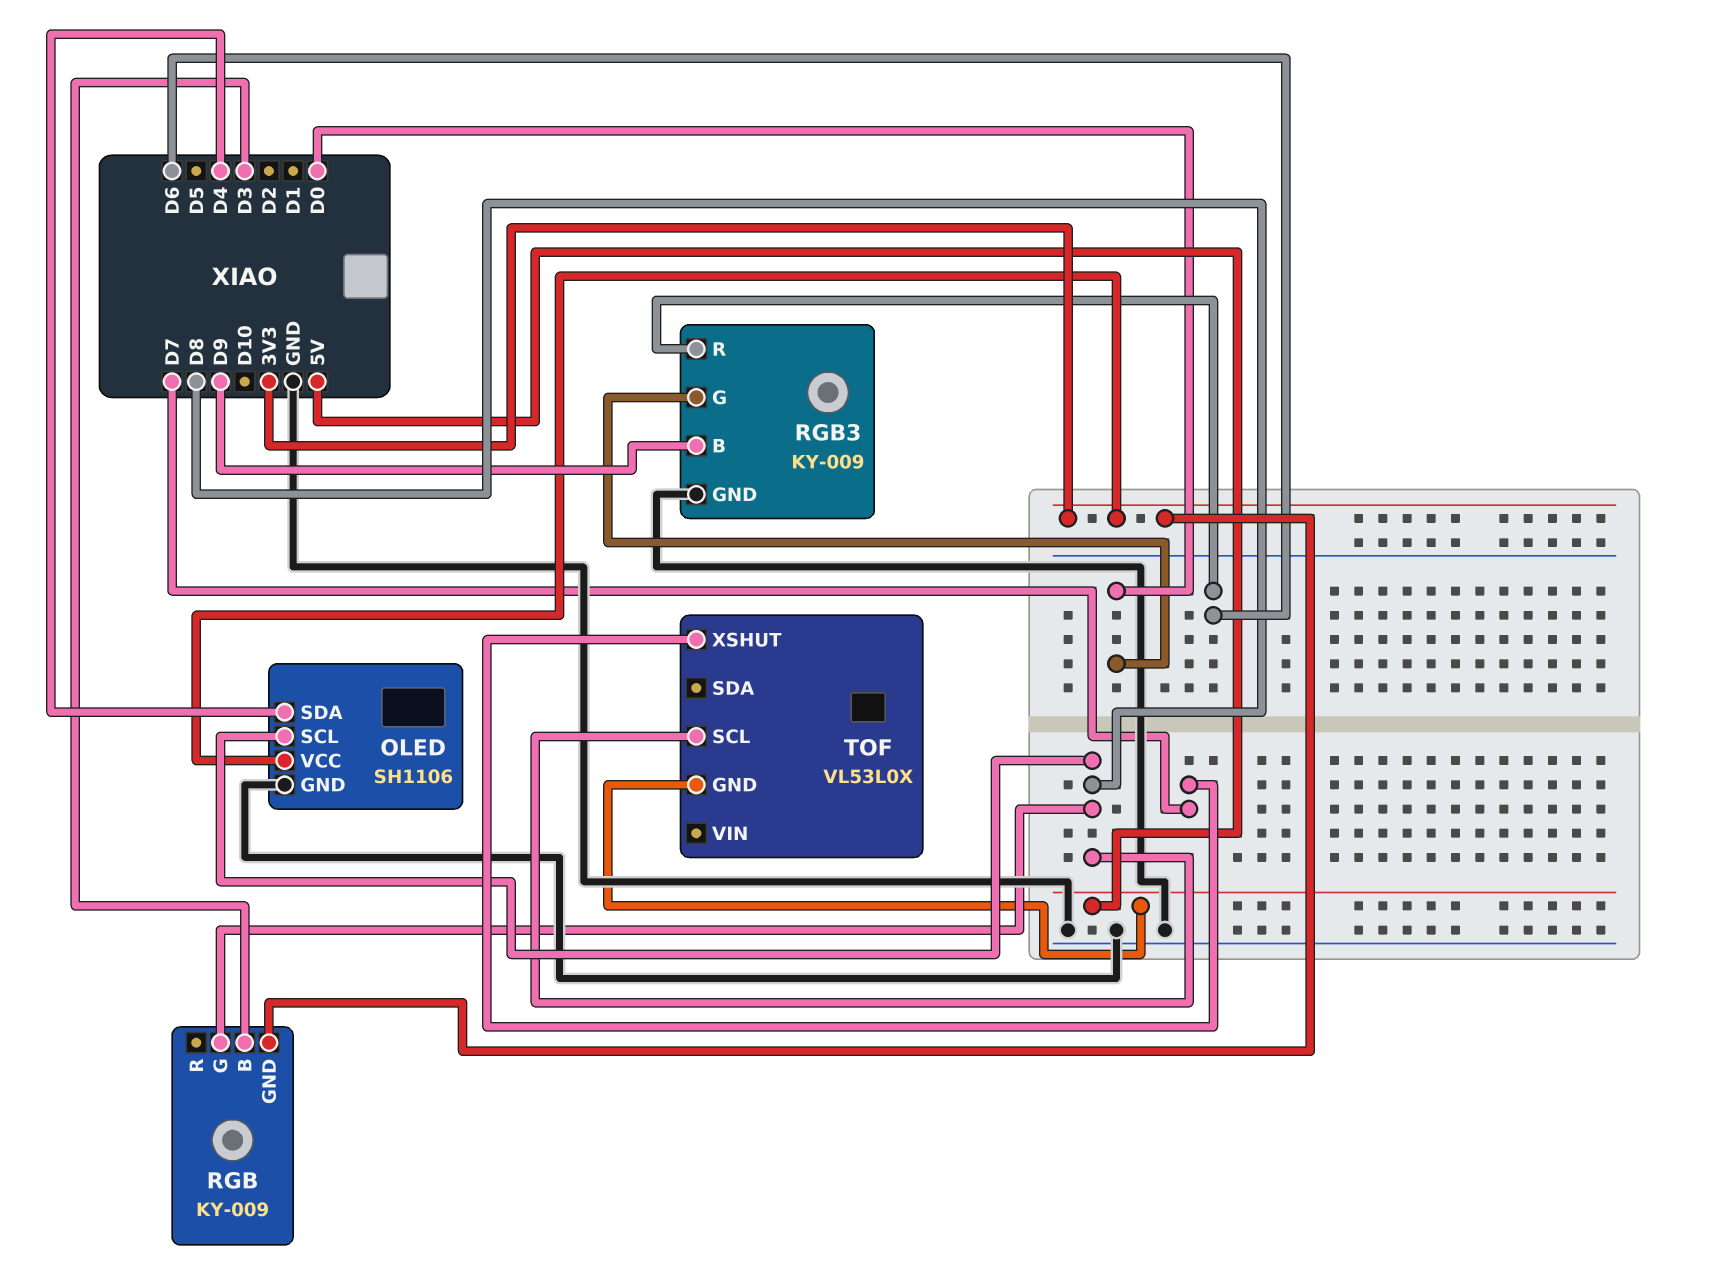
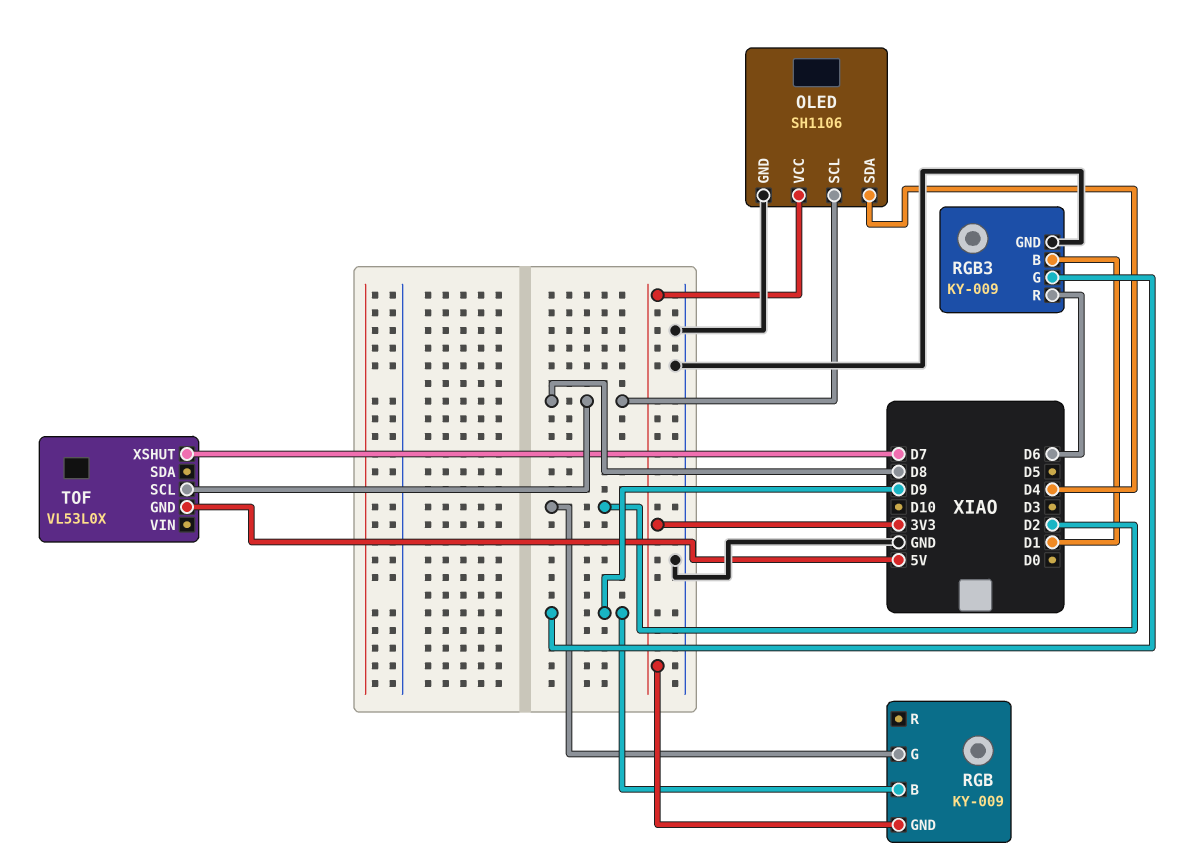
RGB pin B: D3 -> D9
RGB pin G: D8 -> D2
RGB3 pin B: D9 -> D1
RGB3 pin G: D0 -> D9

